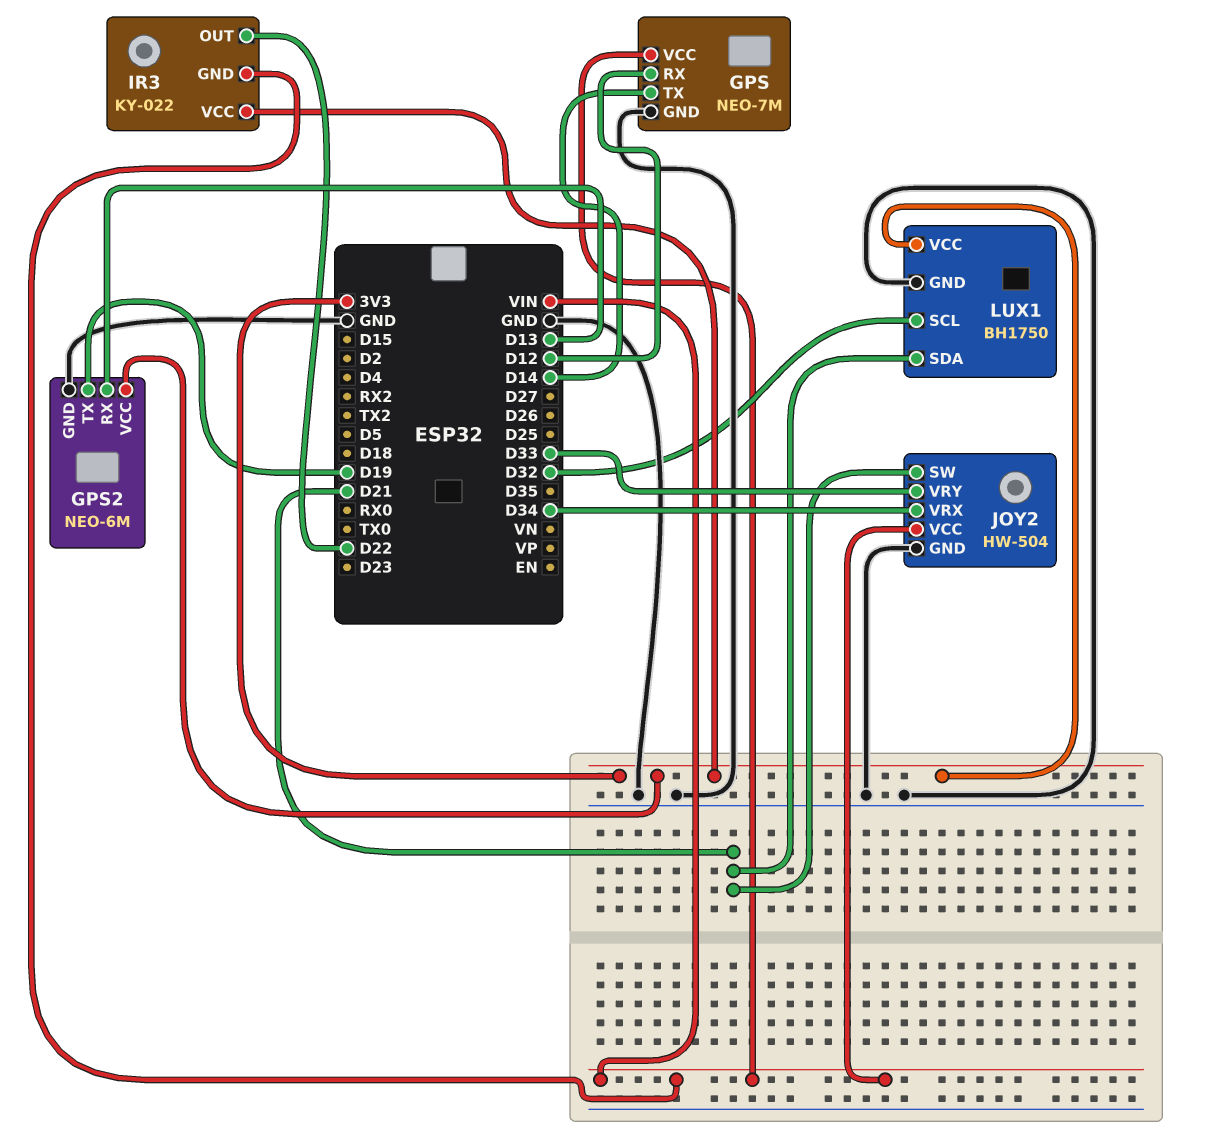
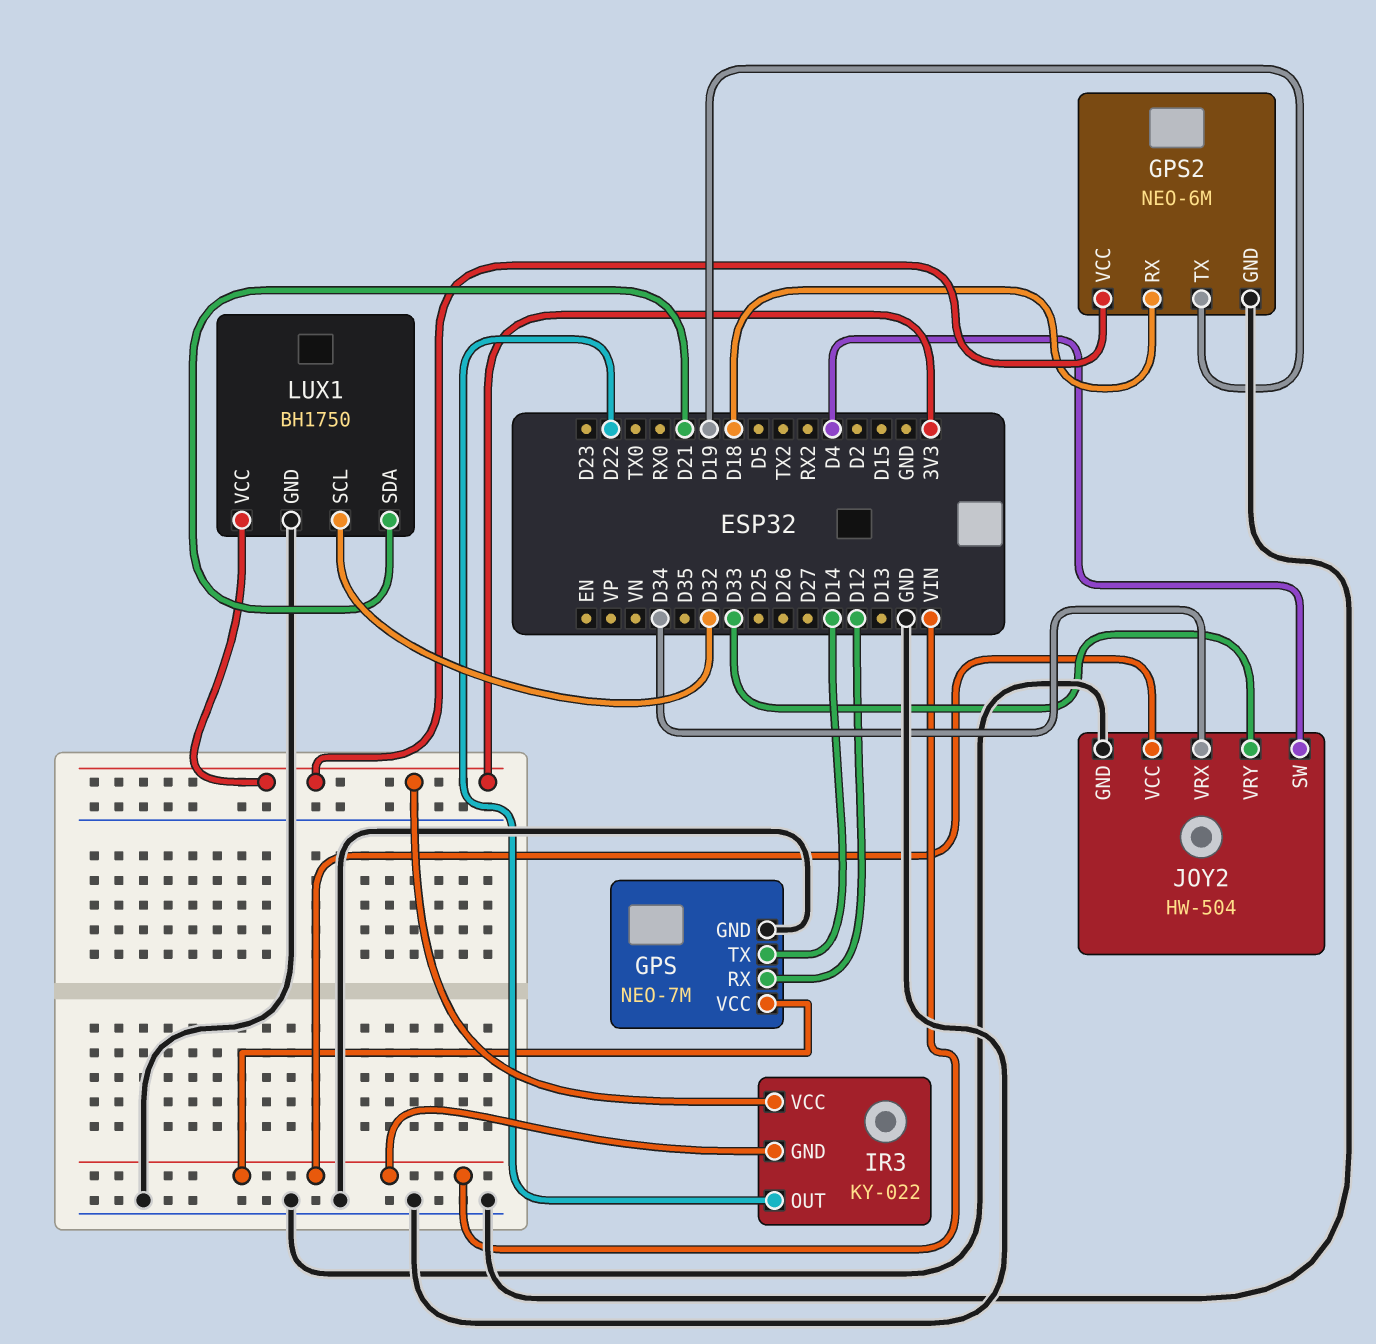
GPS2 pin RX: D13 -> D18
JOY2 pin SW: D21 -> D4

